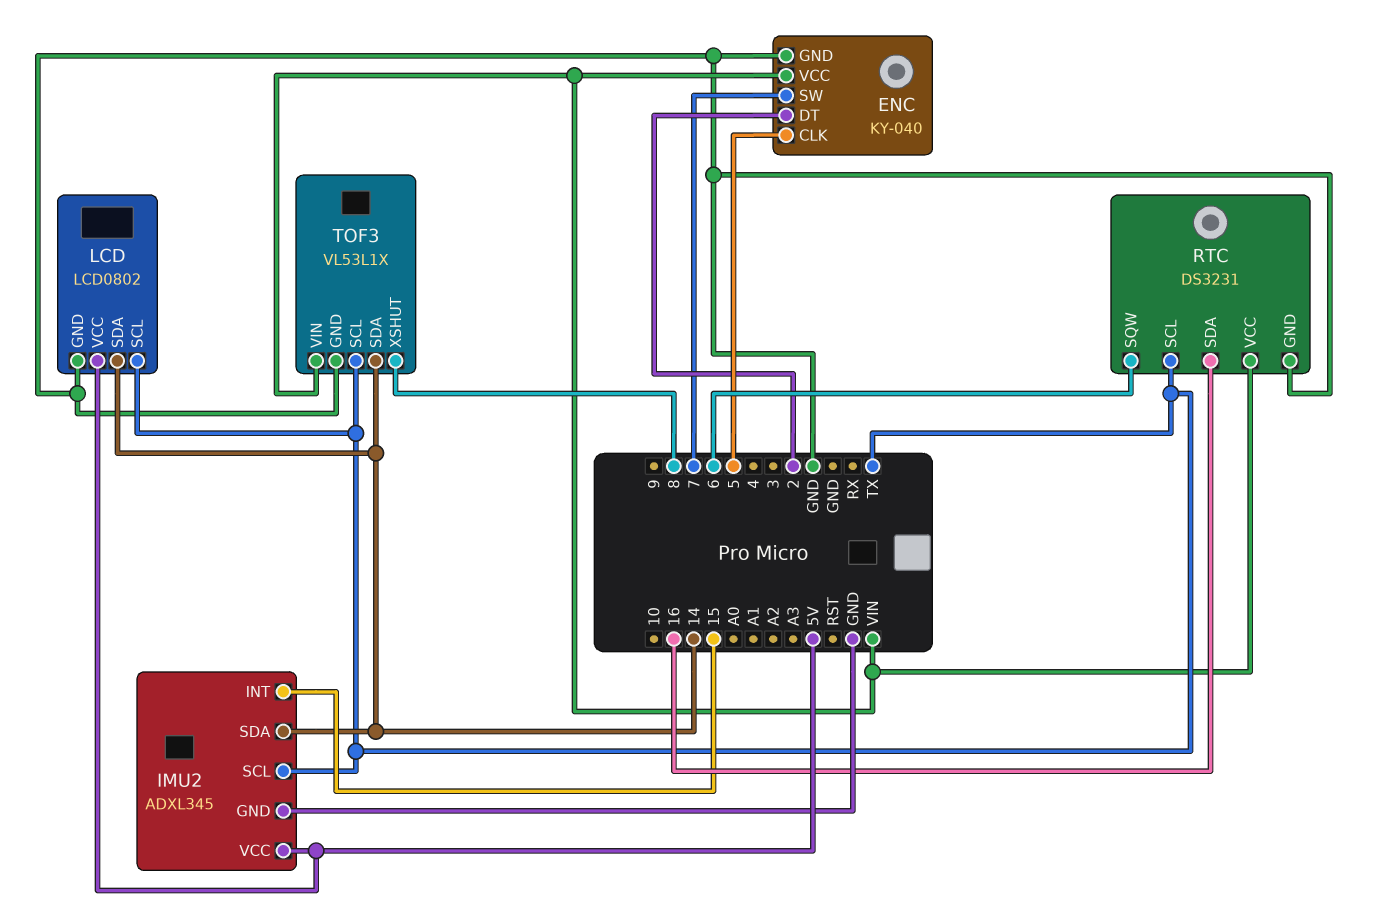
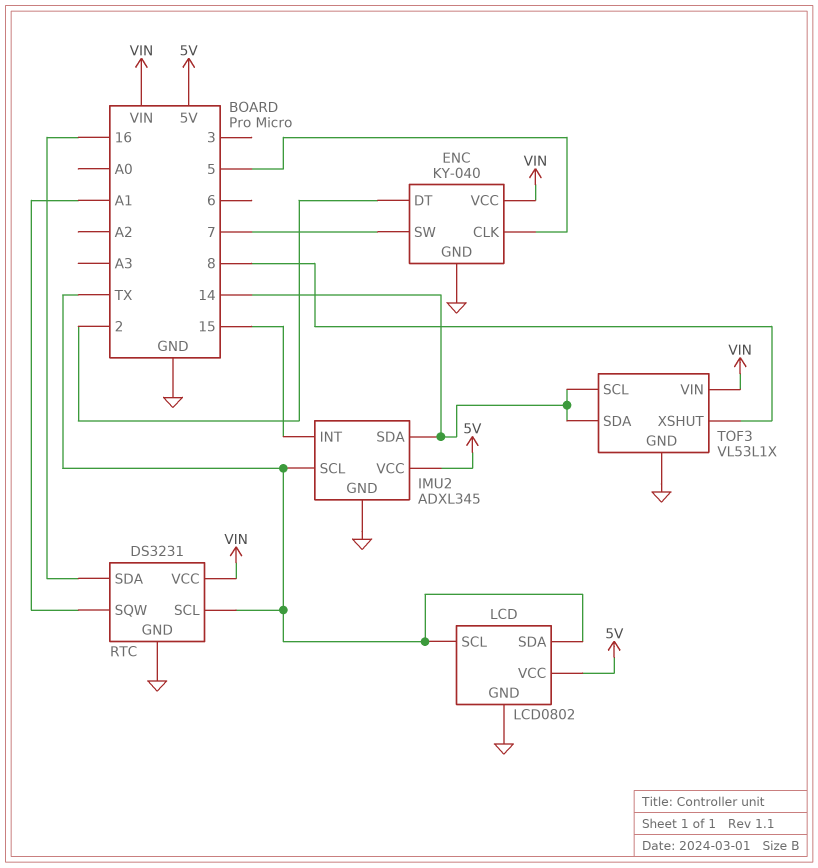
LCD pin SDA: 14 -> TX
RTC pin SQW: 6 -> A1
TOF3 pin SCL: TX -> 14

